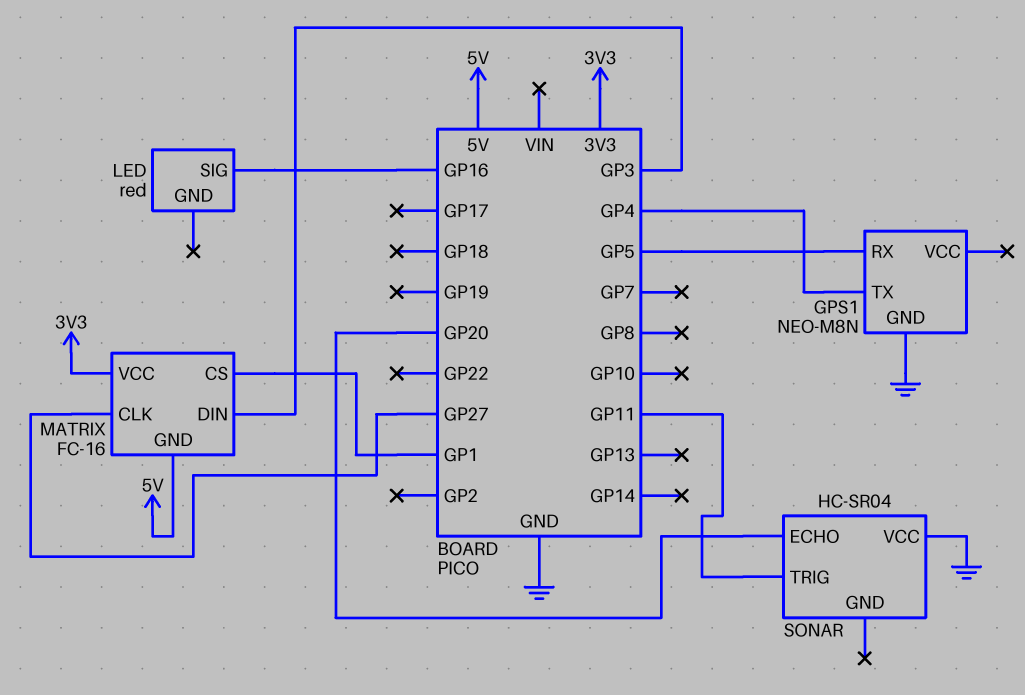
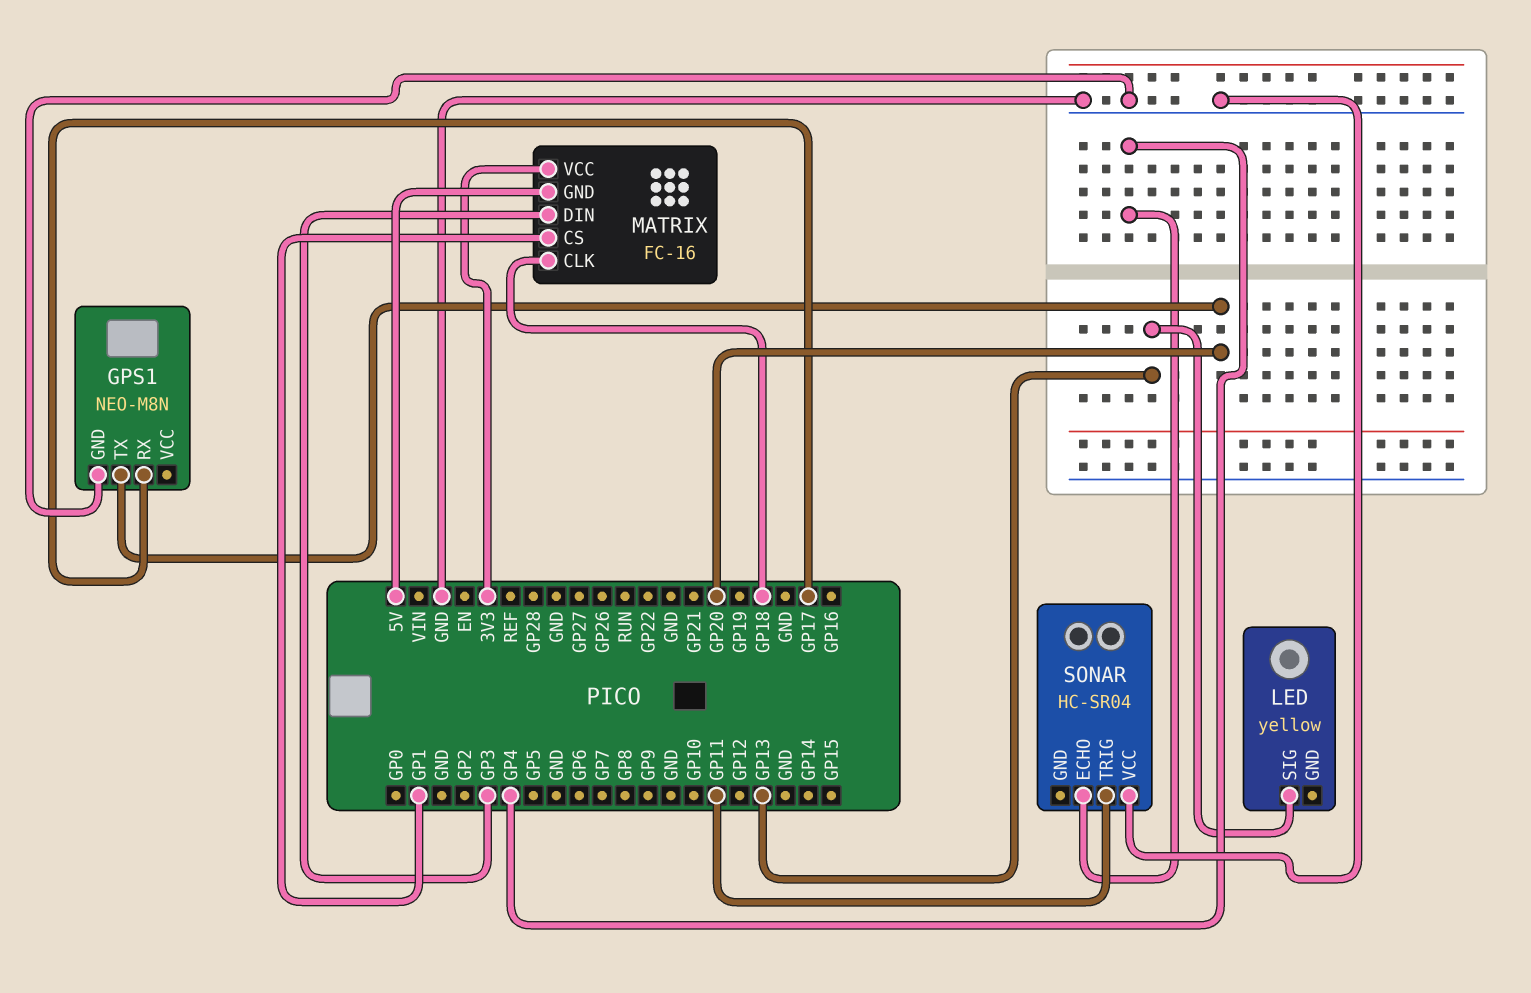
GPS1 pin RX: GP5 -> GP17
GPS1 pin TX: GP4 -> GP20
LED: red -> yellow
LED pin SIG: GP16 -> GP13
MATRIX pin CLK: GP27 -> GP18
SONAR pin ECHO: GP20 -> GP4

